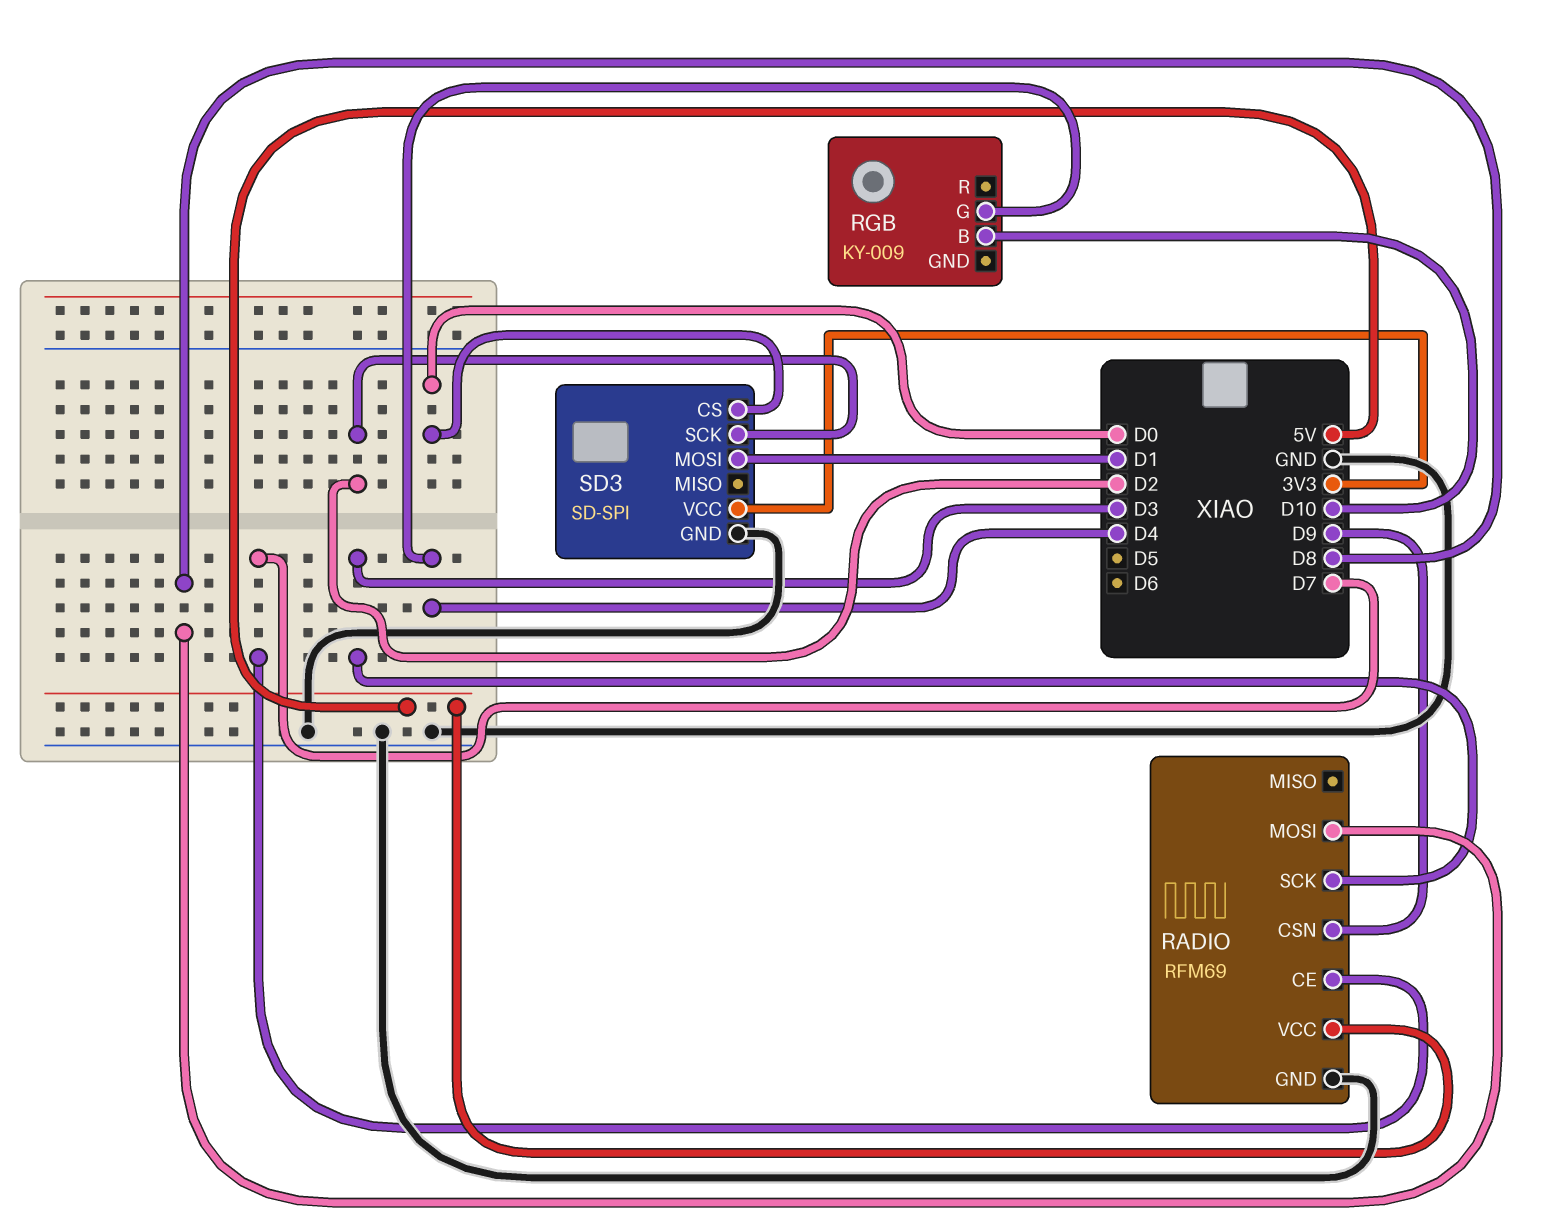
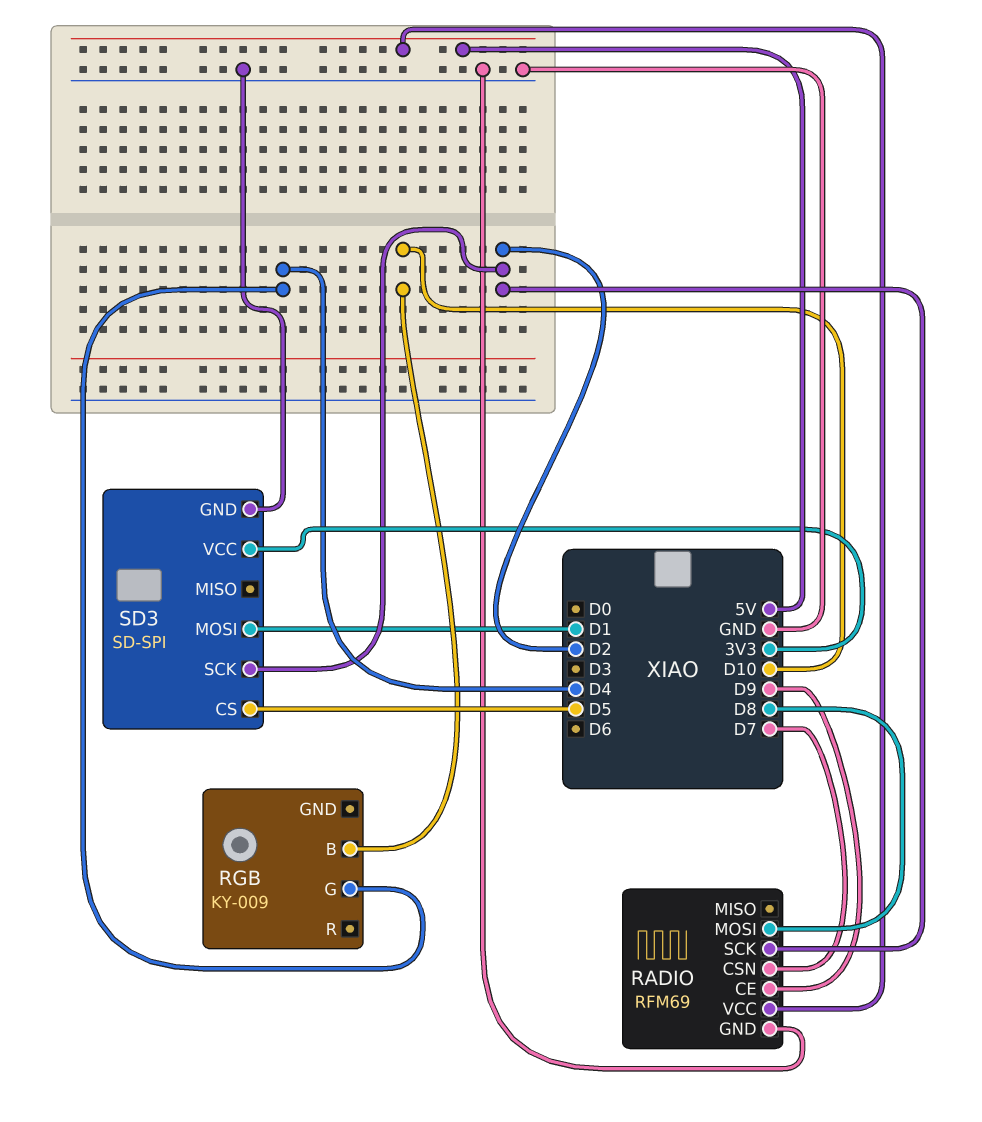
RADIO pin CE: D7 -> D9
RADIO pin CSN: D9 -> D7
RADIO pin SCK: D3 -> D2
SD3 pin CS: D0 -> D5

